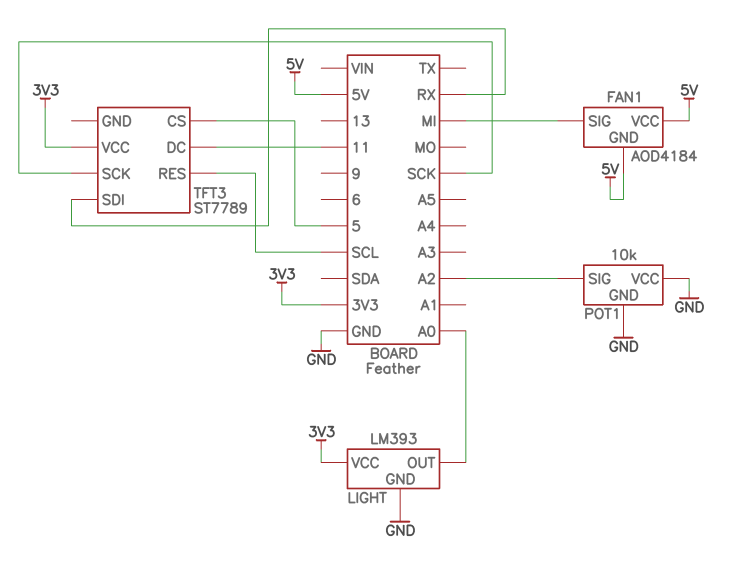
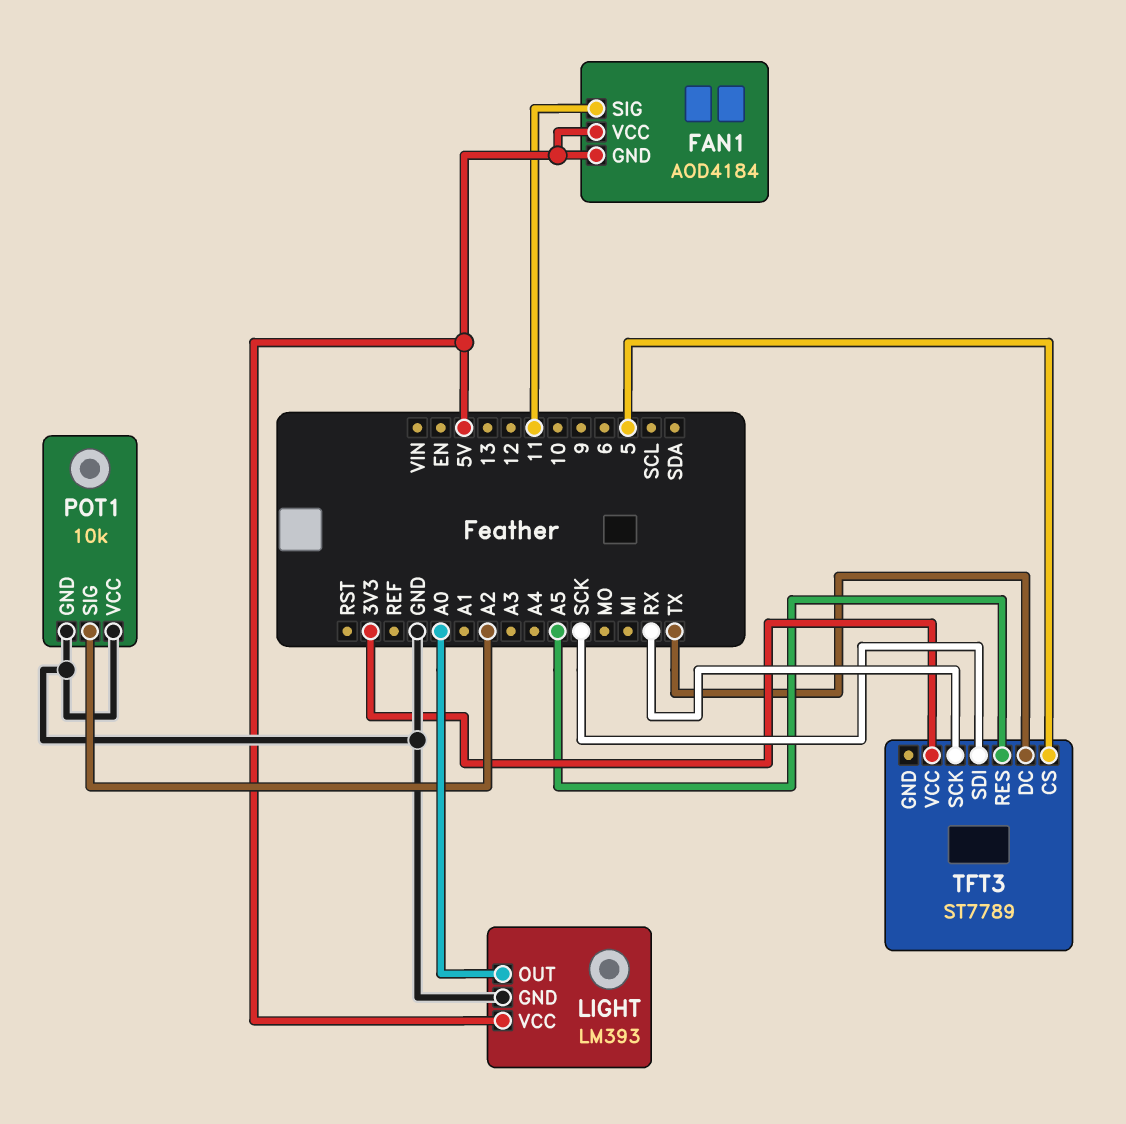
FAN1 pin SIG: MI -> 11
LIGHT pin VCC: 3V3 -> 5V
TFT3 pin DC: 11 -> TX
TFT3 pin RES: SCL -> A5
TFT3 pin SCK: SCK -> RX
TFT3 pin SDI: RX -> SCK

